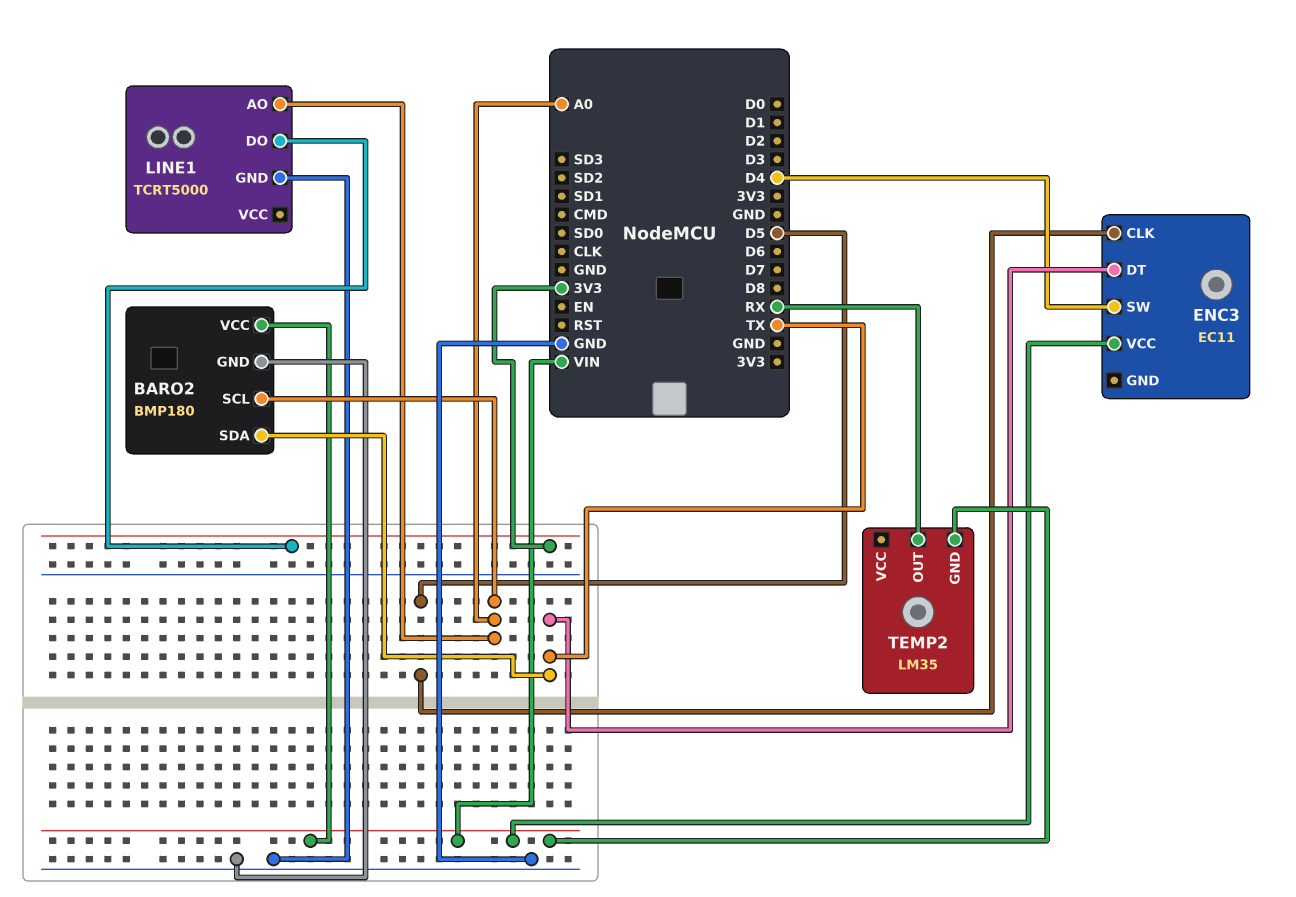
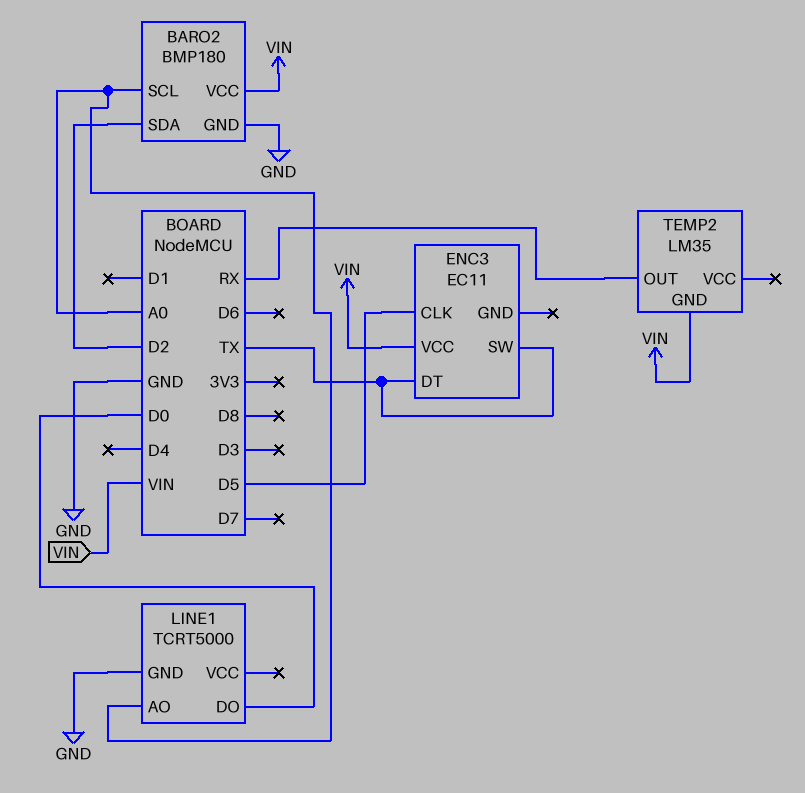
BARO2 pin SDA: TX -> D2
ENC3 pin SW: D4 -> TX
LINE1 pin DO: 3V3 -> D0

